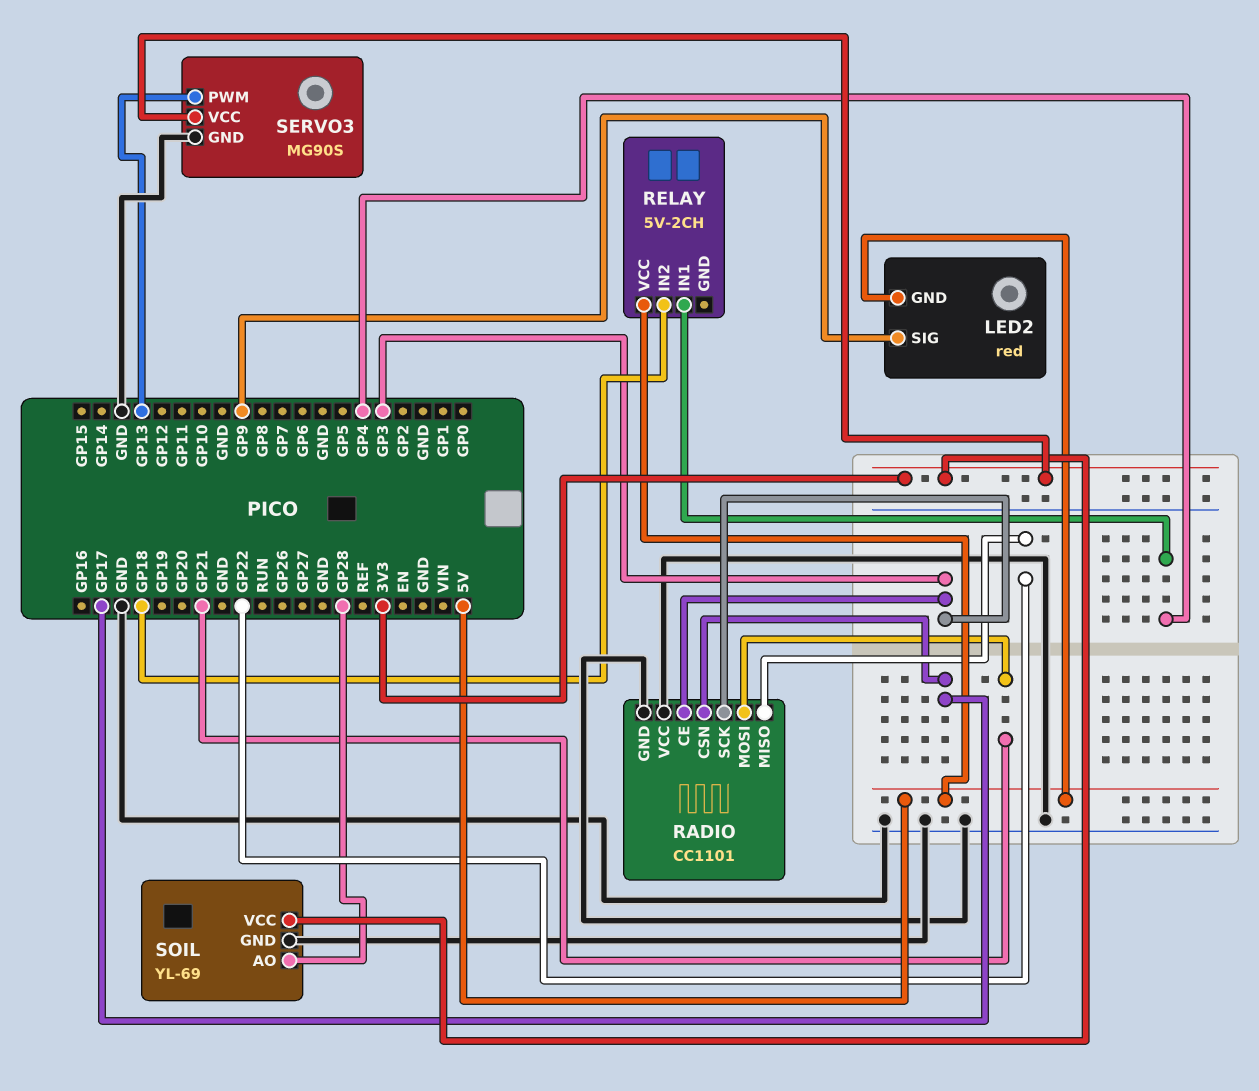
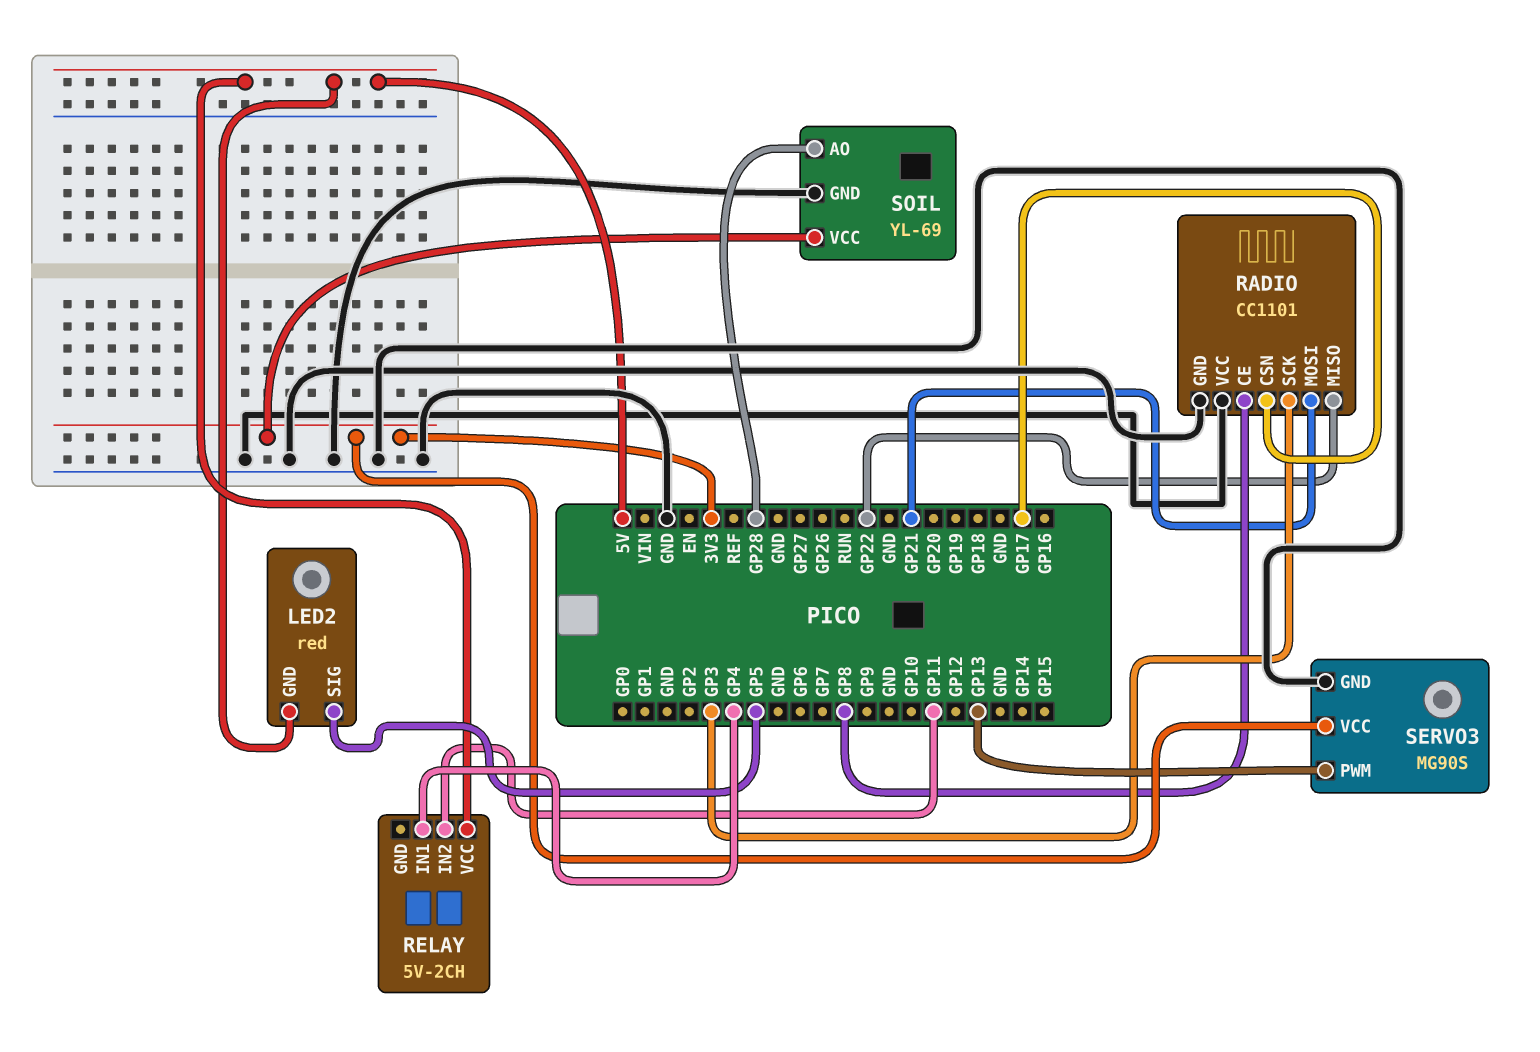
LED2 pin SIG: GP9 -> GP5
RADIO pin CE: GP3 -> GP8
RELAY pin IN2: GP18 -> GP11

